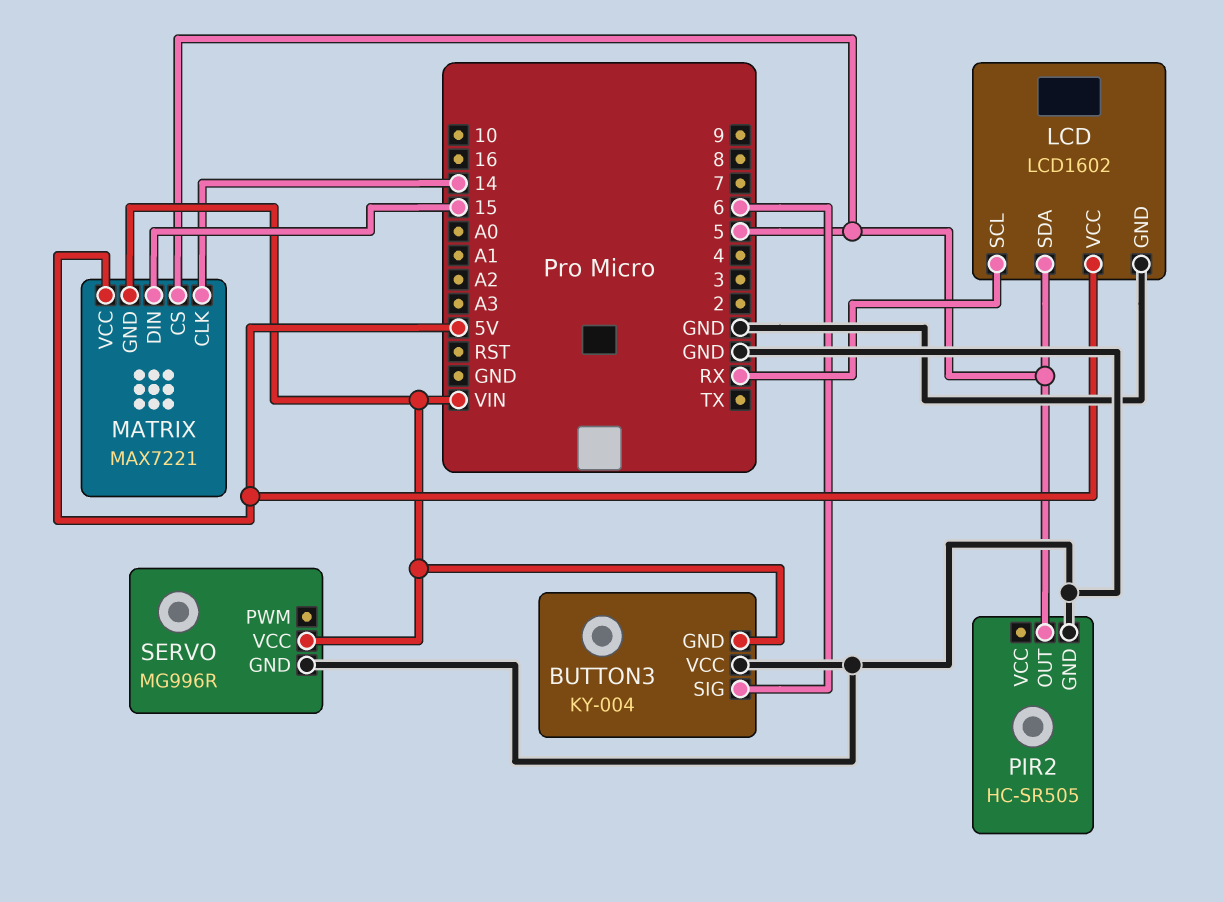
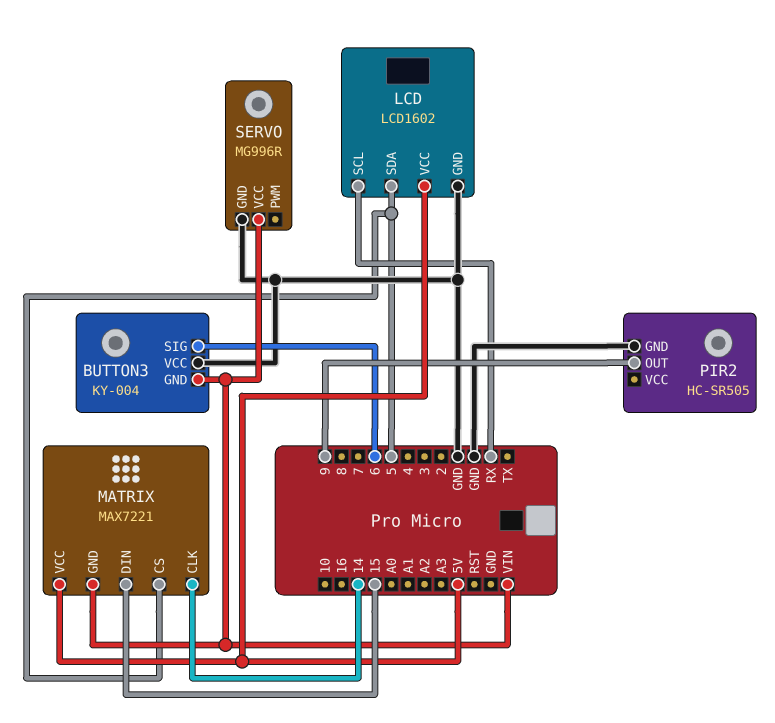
PIR2 pin OUT: 5 -> 9

